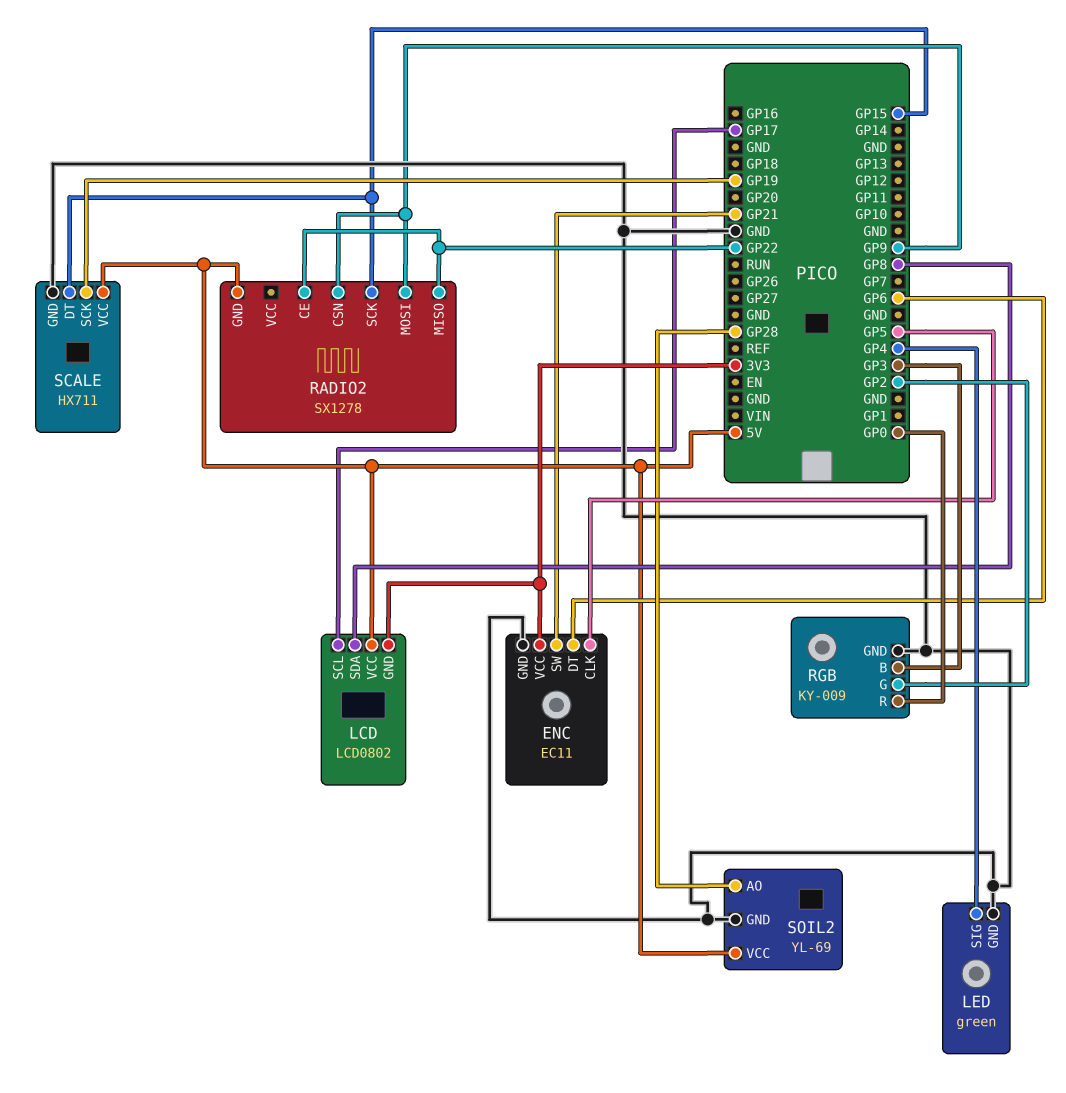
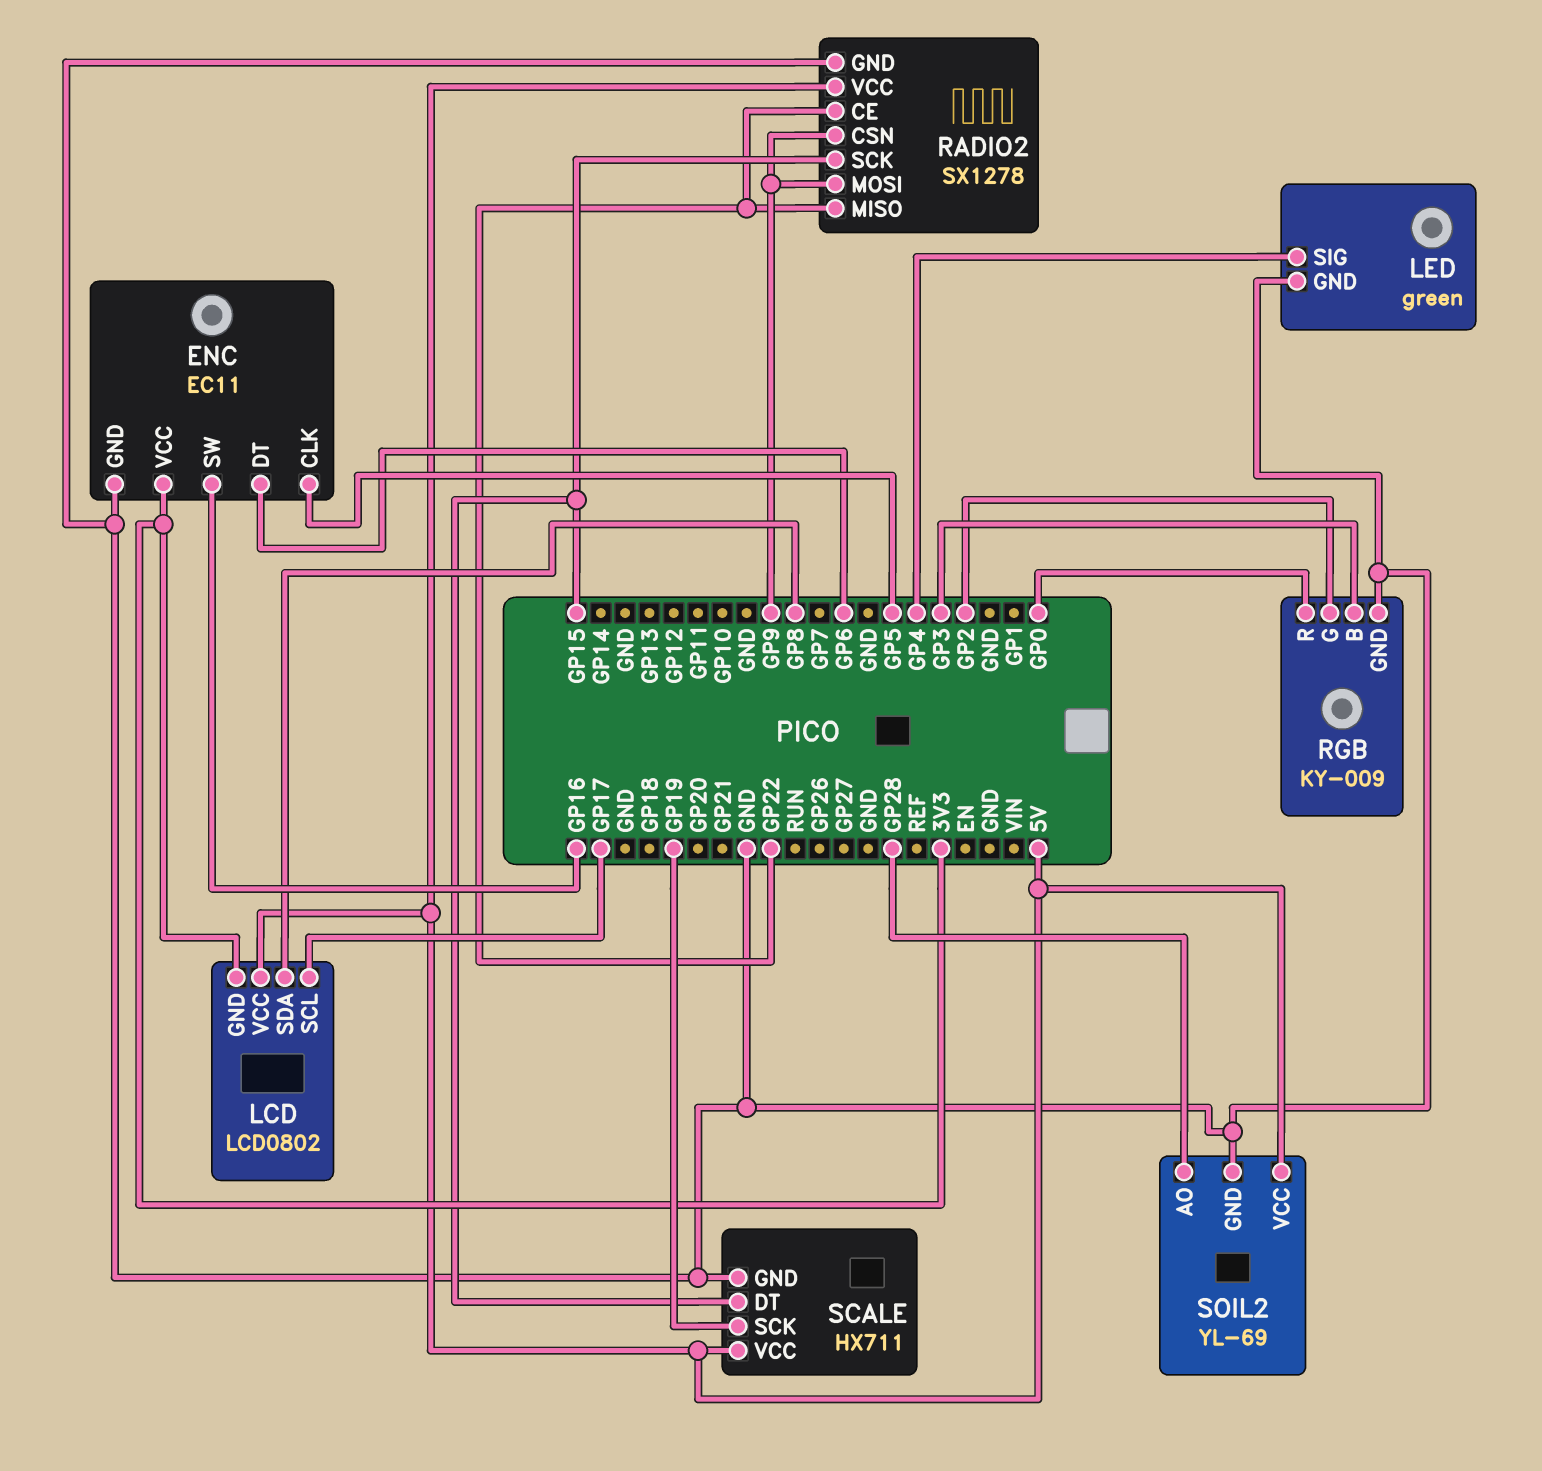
ENC pin SW: GP21 -> GP16
RADIO2 pin GND: 5V -> GND
RADIO2 pin VCC: none -> 5V

